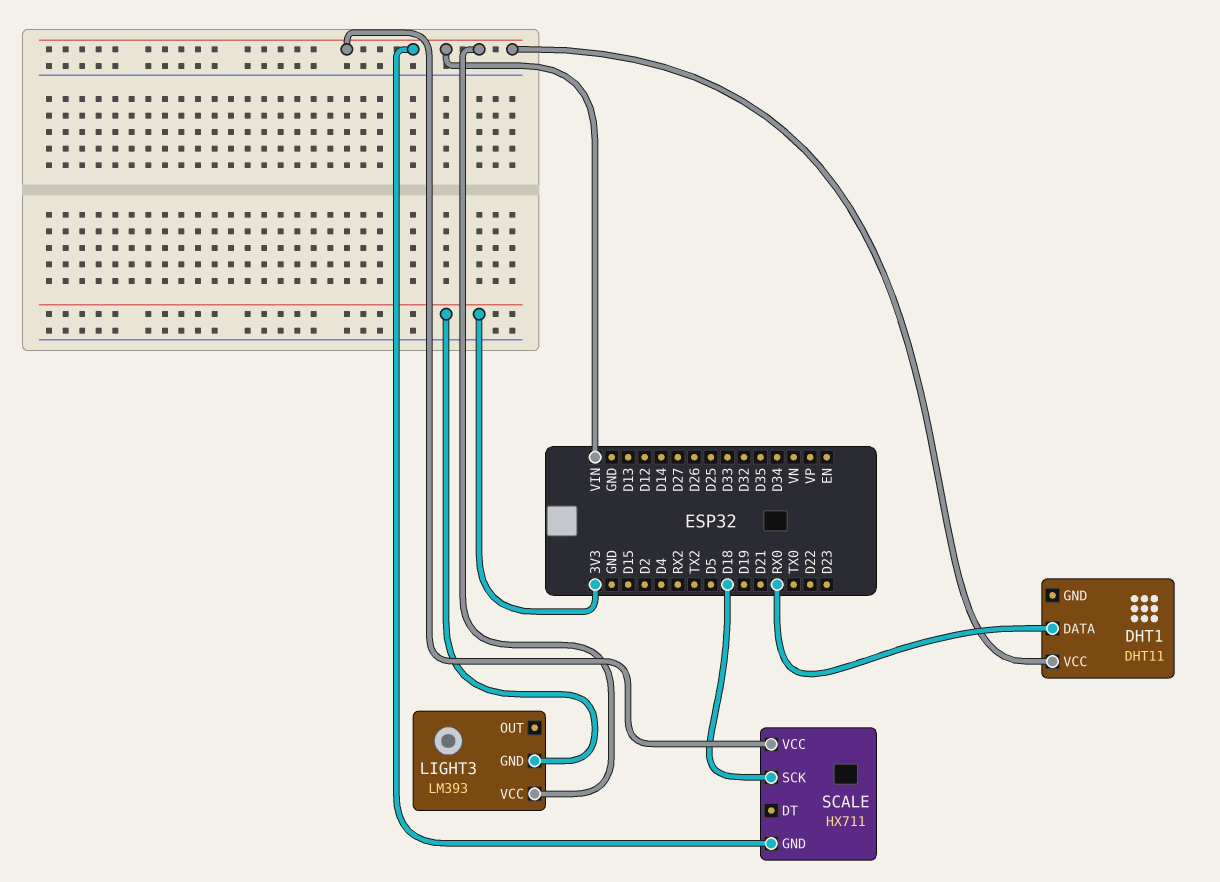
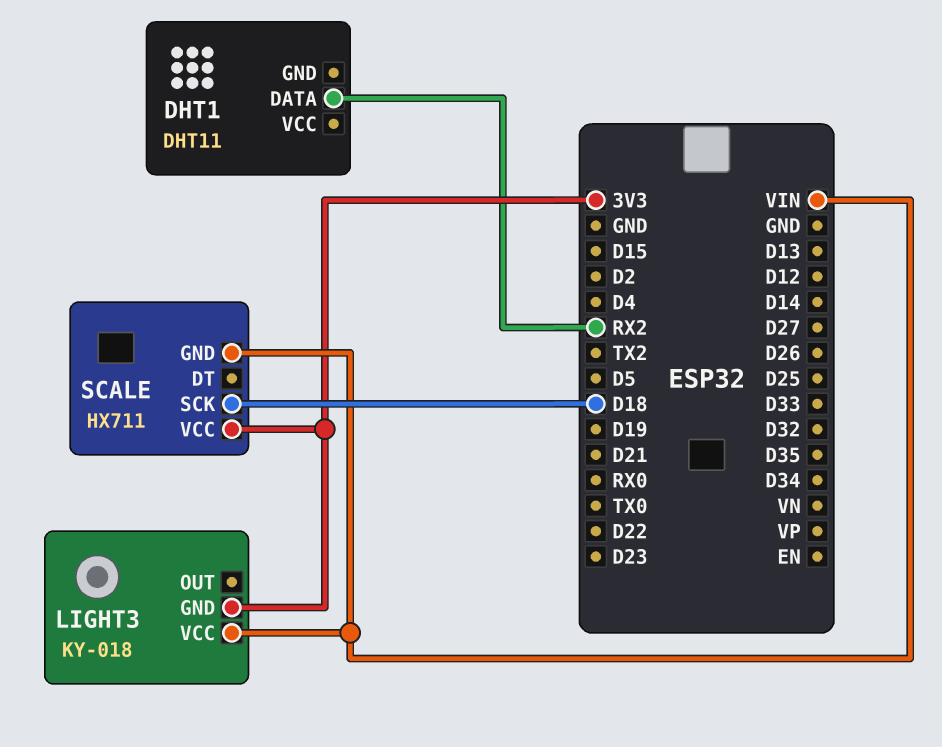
DHT1 pin DATA: RX0 -> RX2
DHT1 pin VCC: VIN -> none
LIGHT3: LM393 -> KY-018
SCALE pin VCC: VIN -> 3V3

